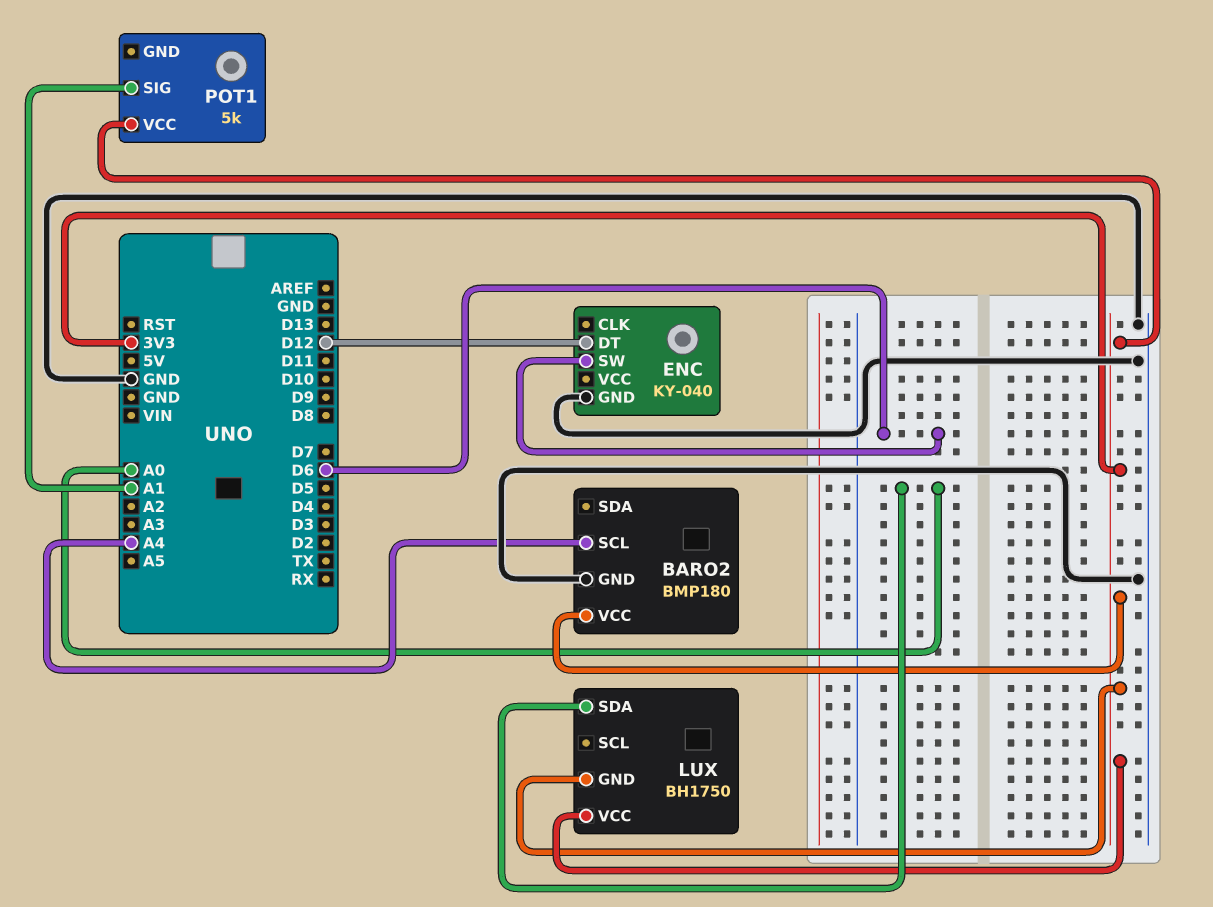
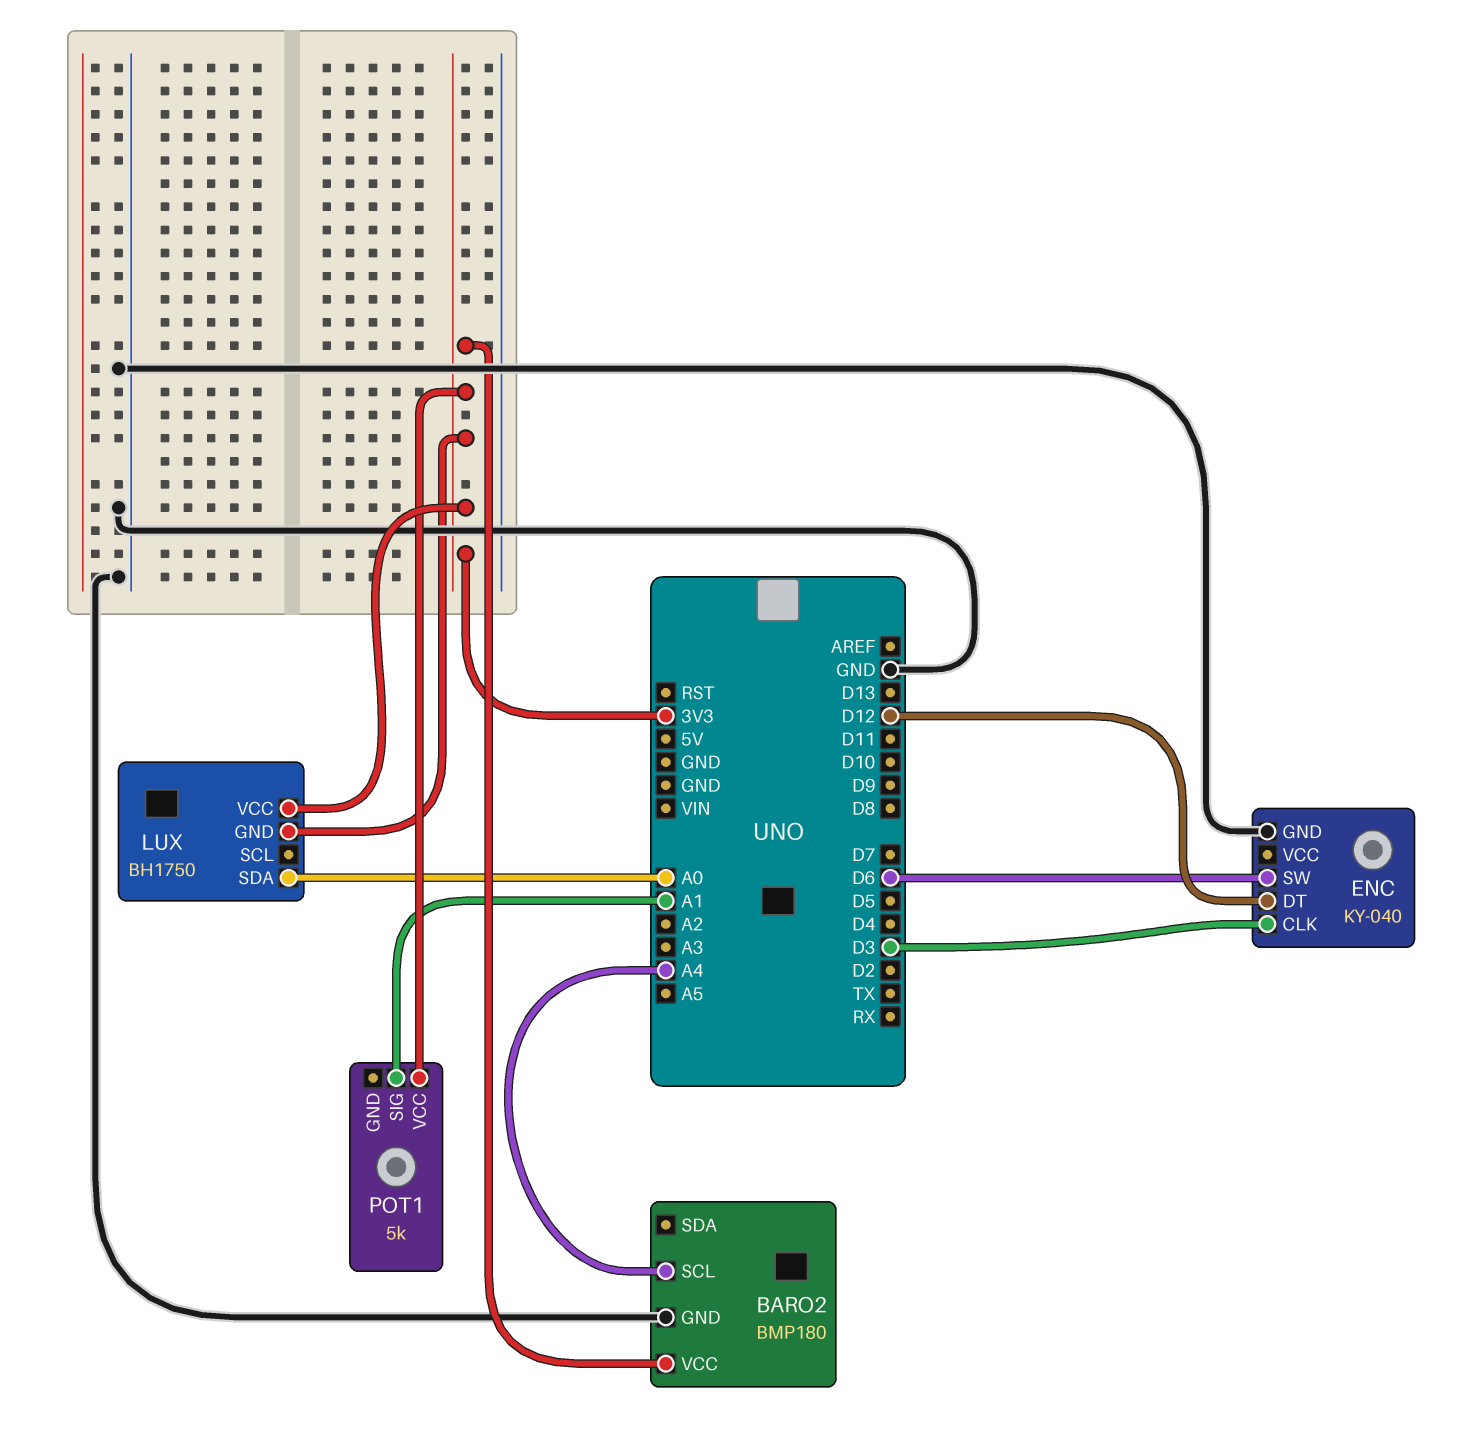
ENC pin CLK: none -> D3

